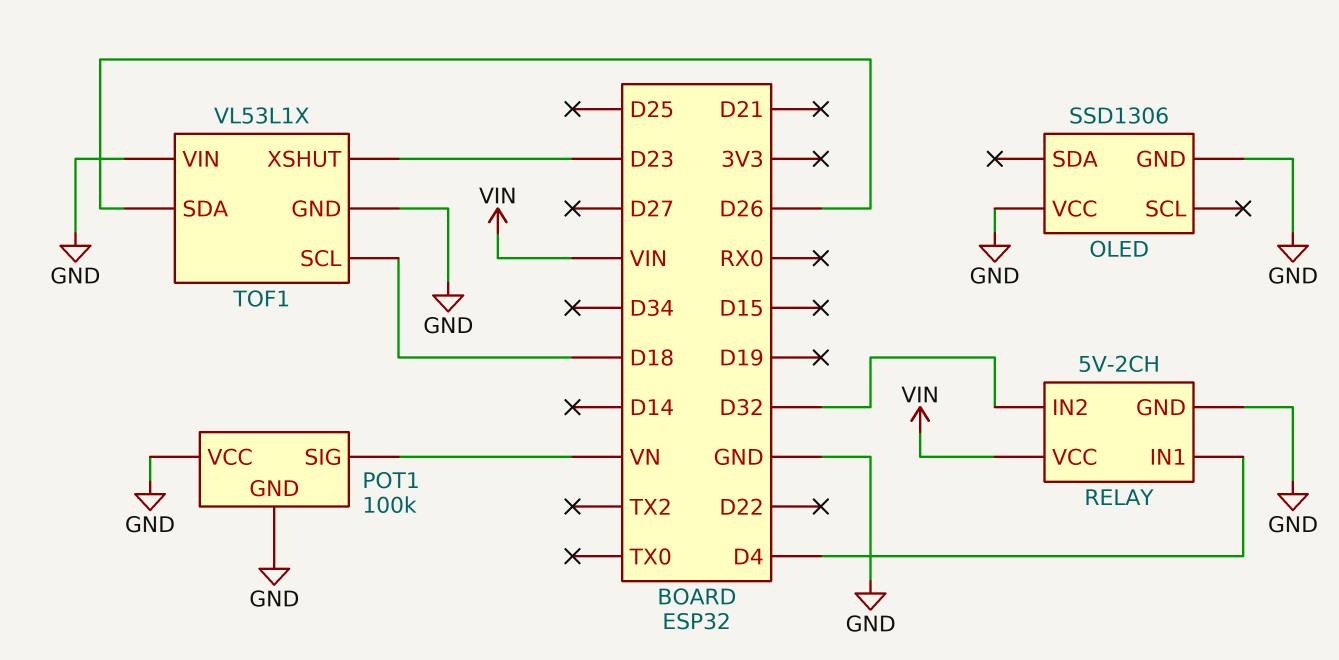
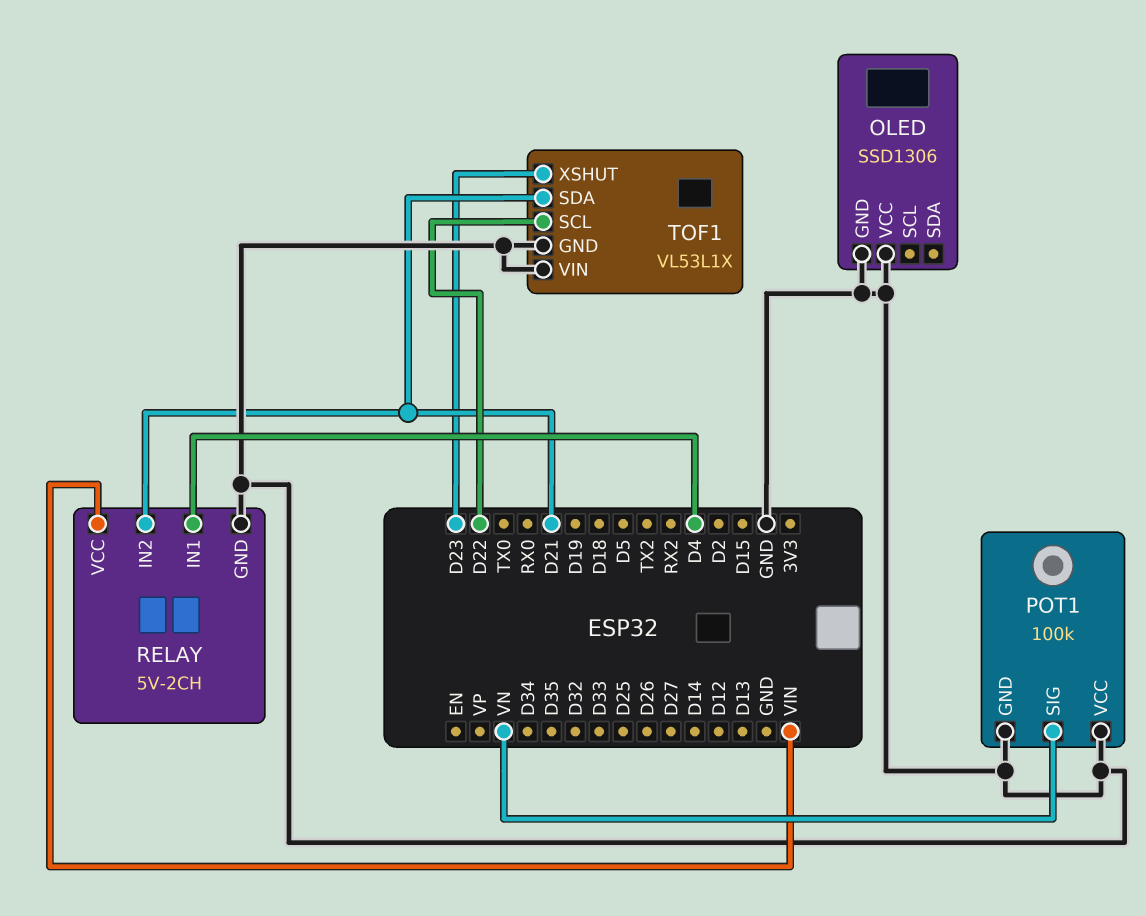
RELAY pin IN2: D32 -> D21
TOF1 pin SCL: D18 -> D22
TOF1 pin SDA: D26 -> D21

